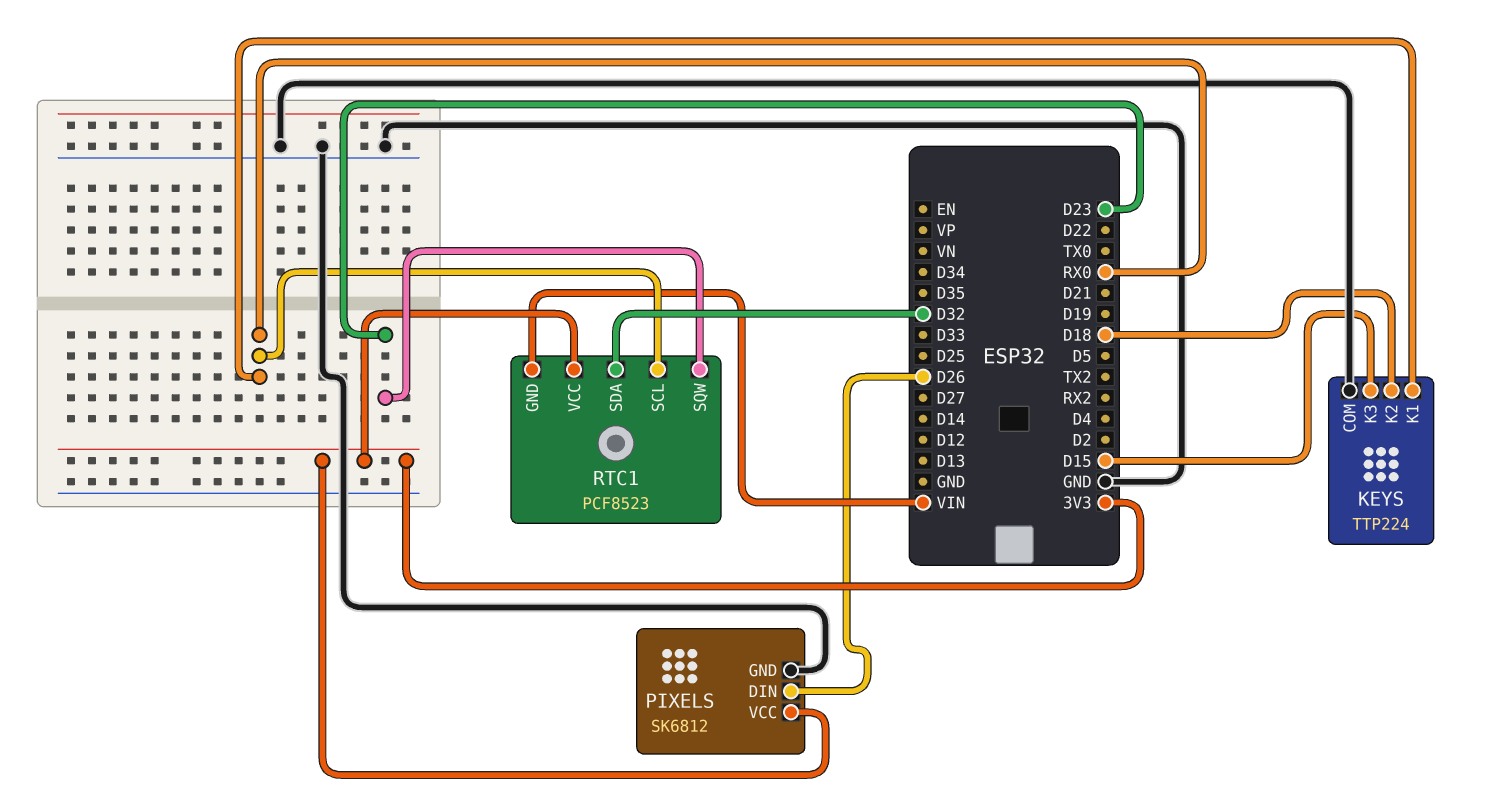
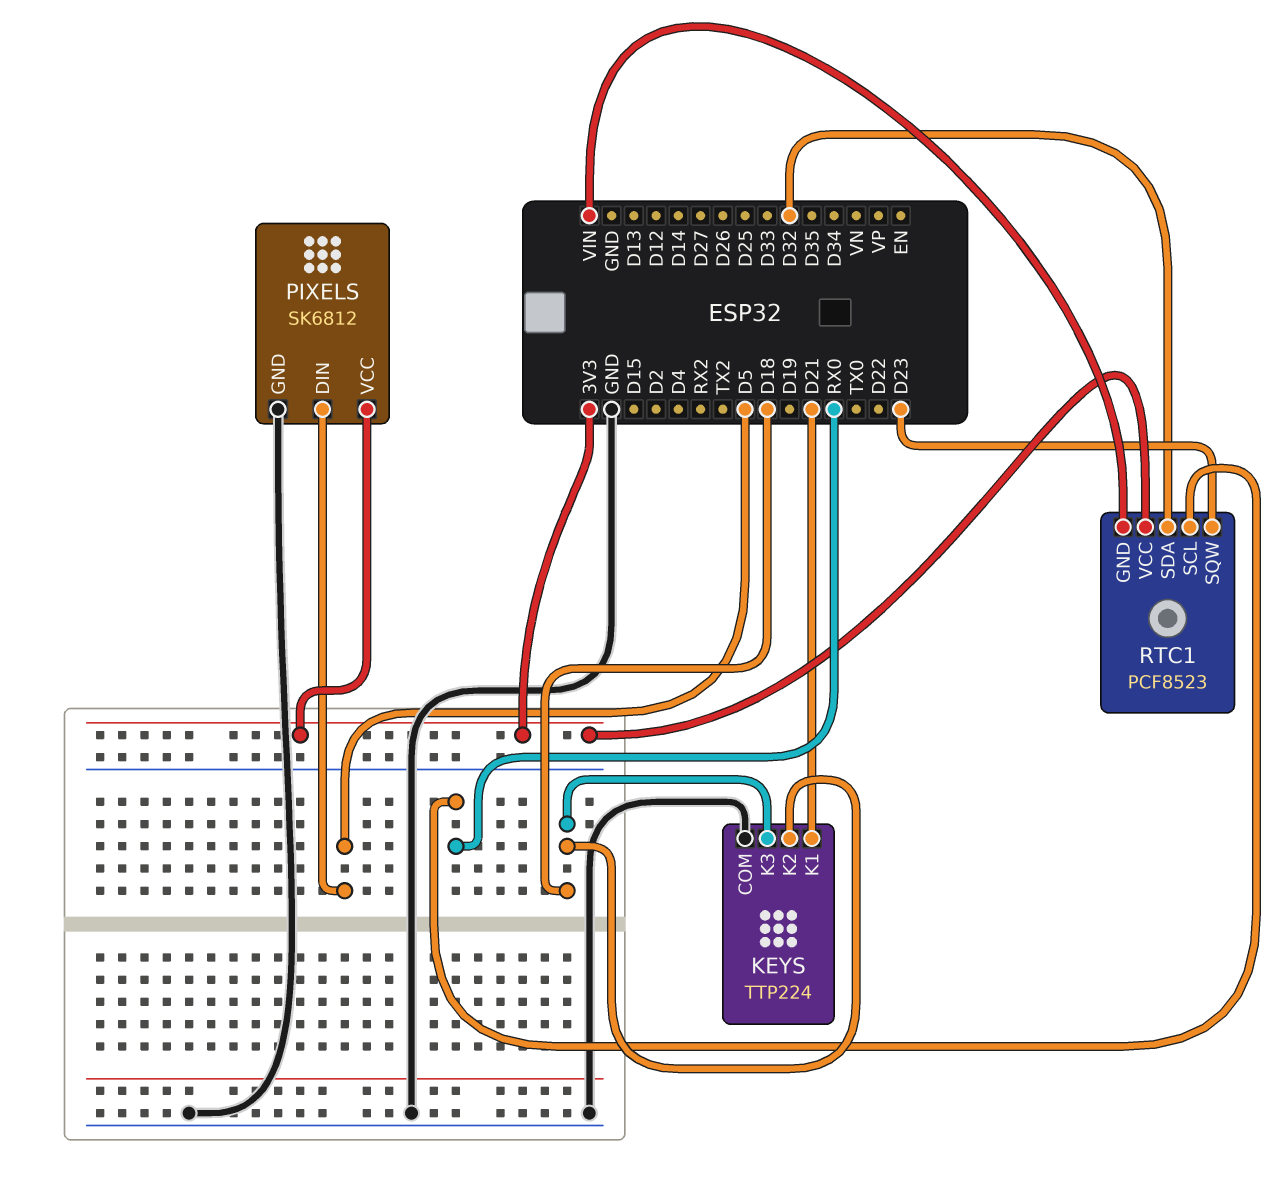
KEYS pin K1: RX0 -> D21
KEYS pin K3: D15 -> D18
PIXELS pin DIN: D26 -> D5

